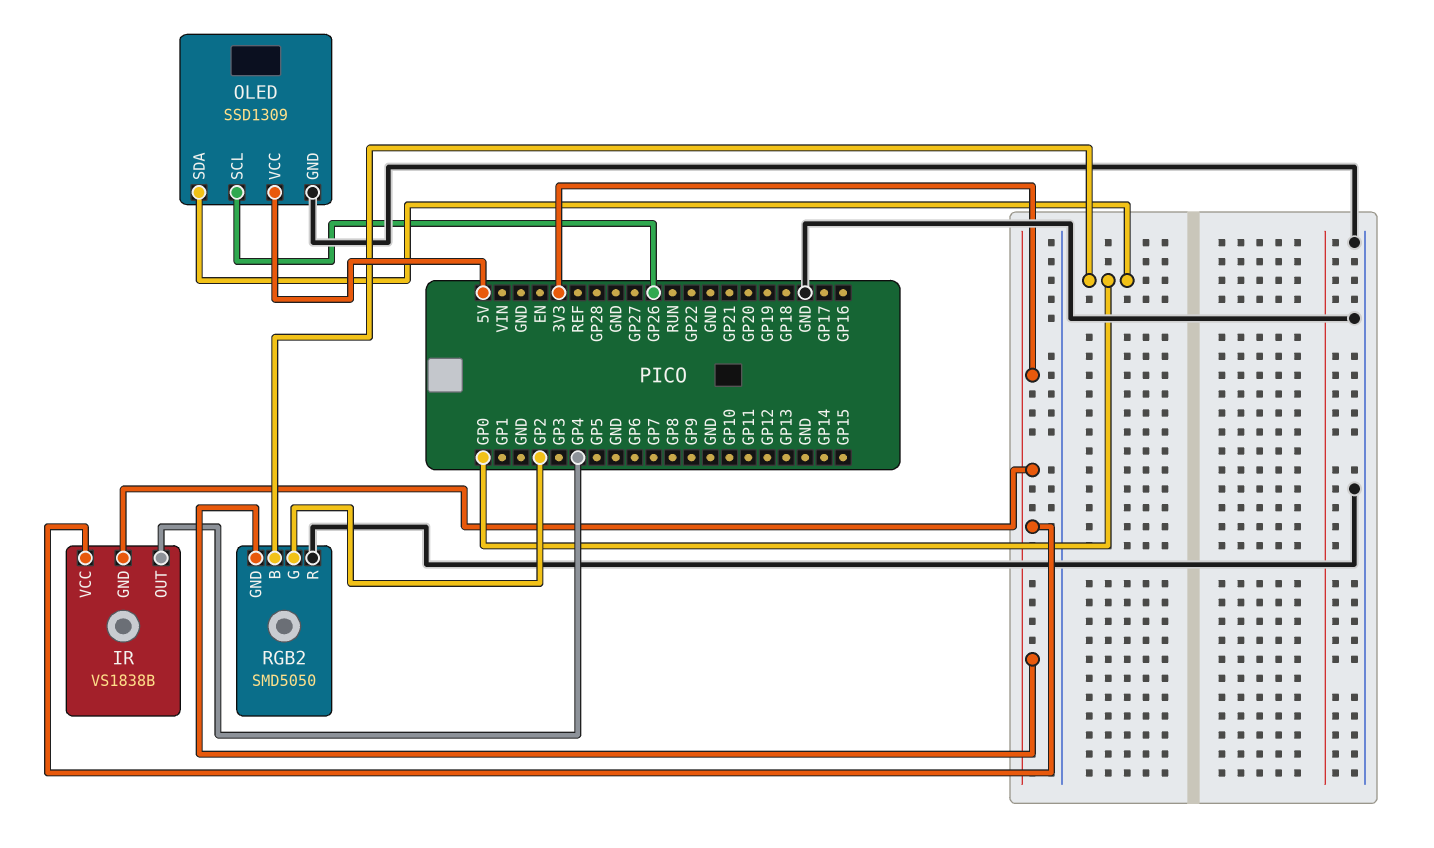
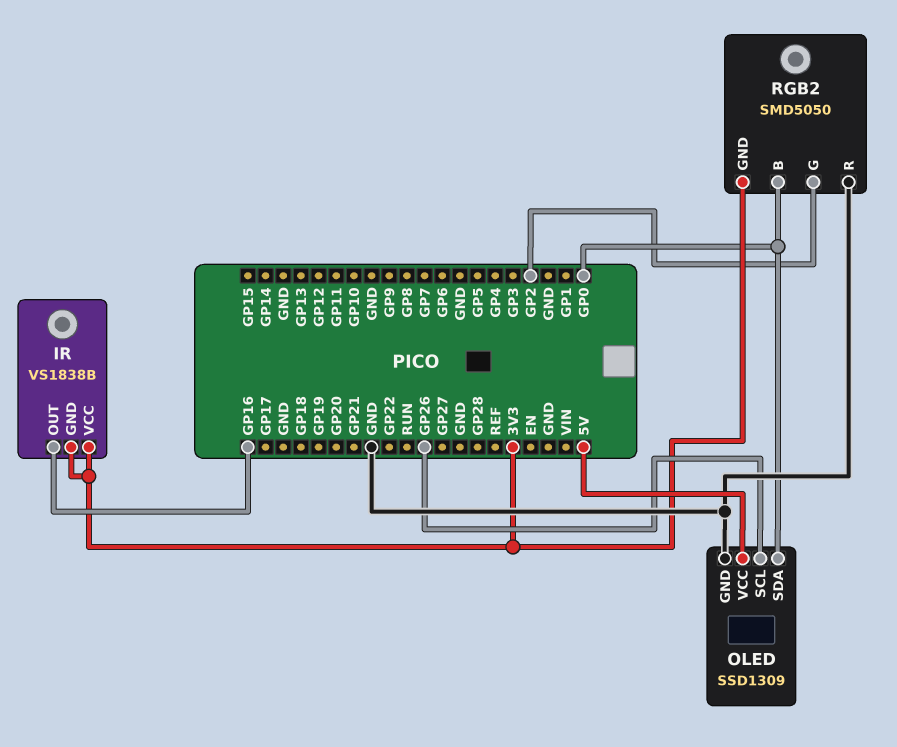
IR pin OUT: GP4 -> GP16

